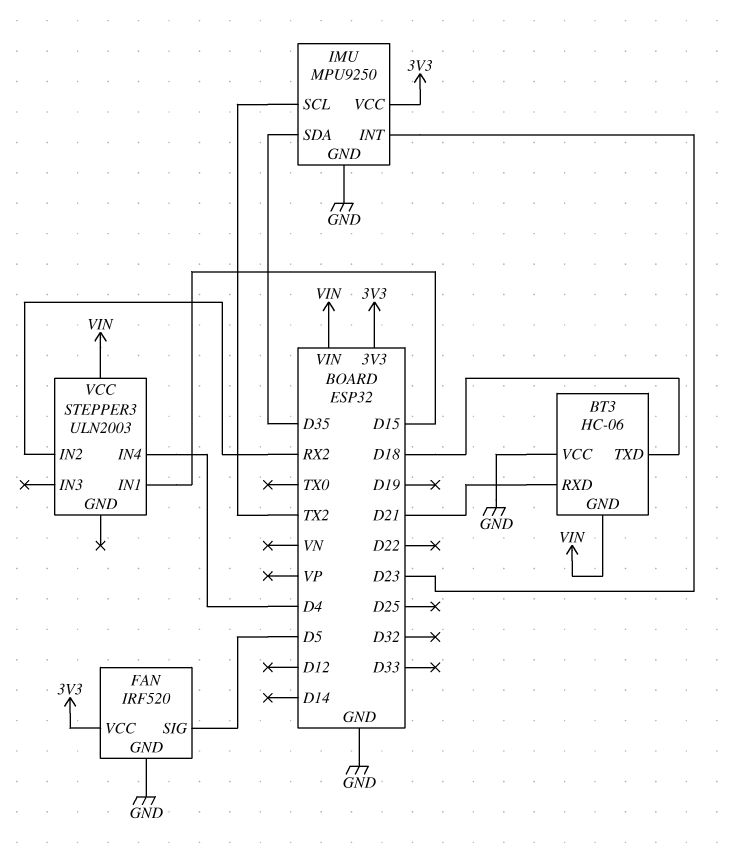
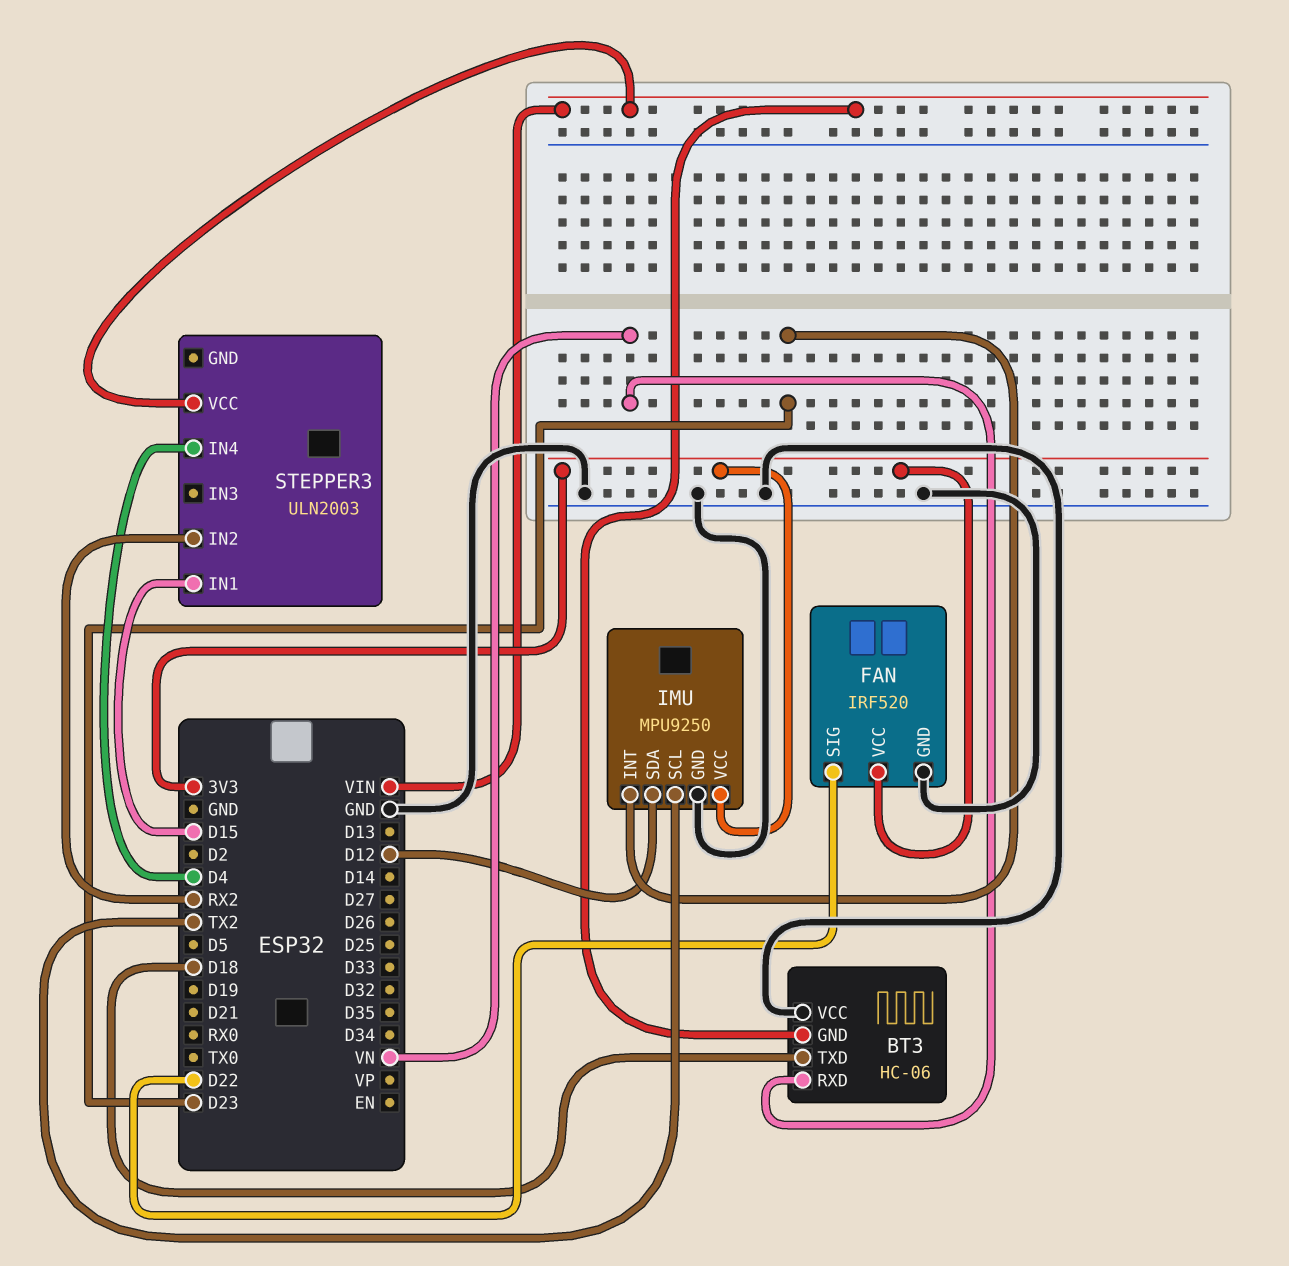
BT3 pin RXD: D21 -> VN
FAN pin SIG: D5 -> D22
IMU pin SDA: D35 -> D12

